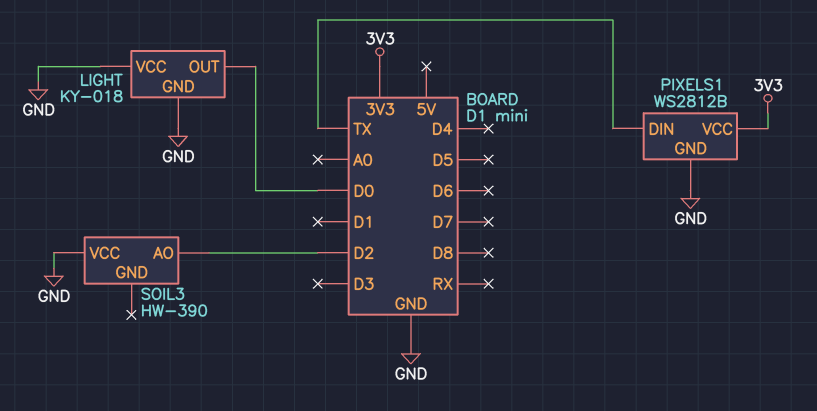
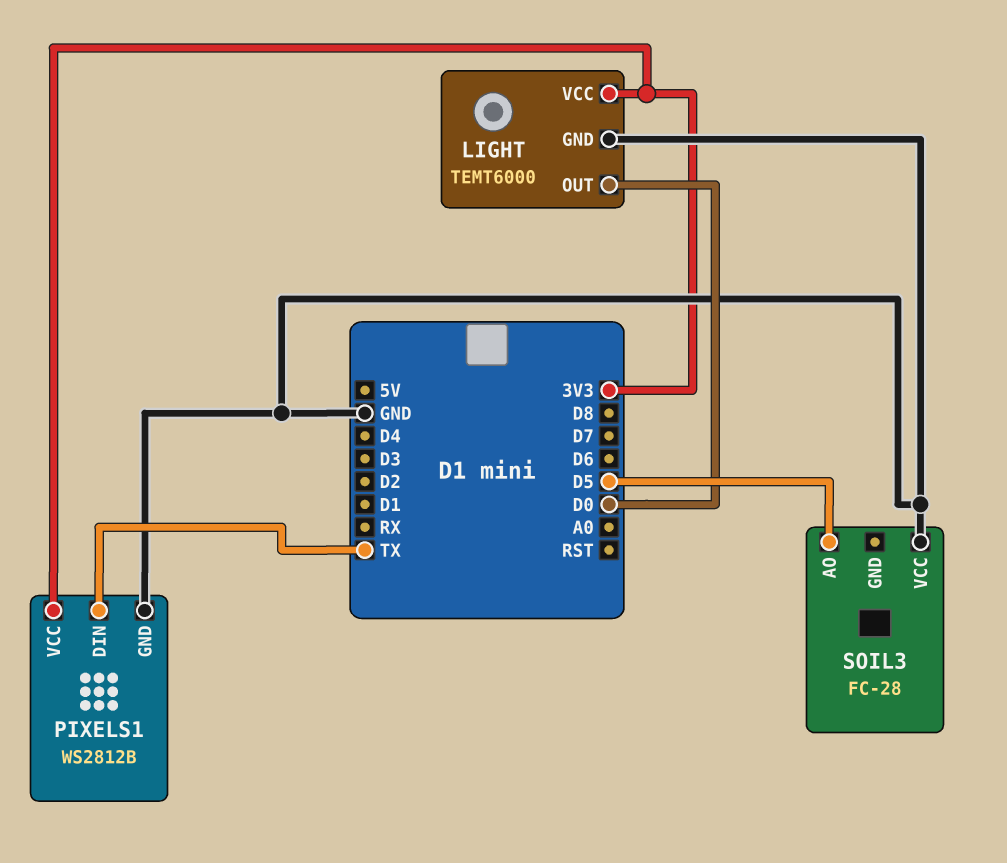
LIGHT: KY-018 -> TEMT6000
LIGHT pin VCC: GND -> 3V3
SOIL3: HW-390 -> FC-28
SOIL3 pin AO: D2 -> D5

